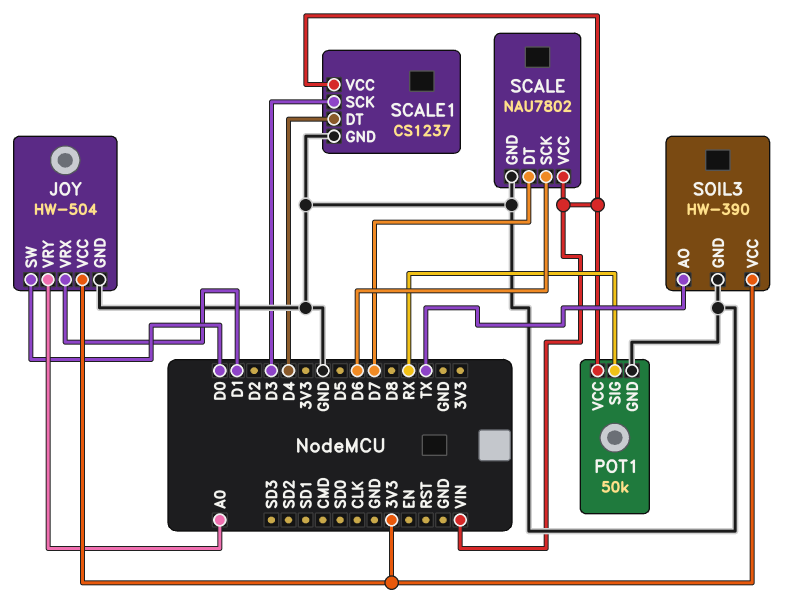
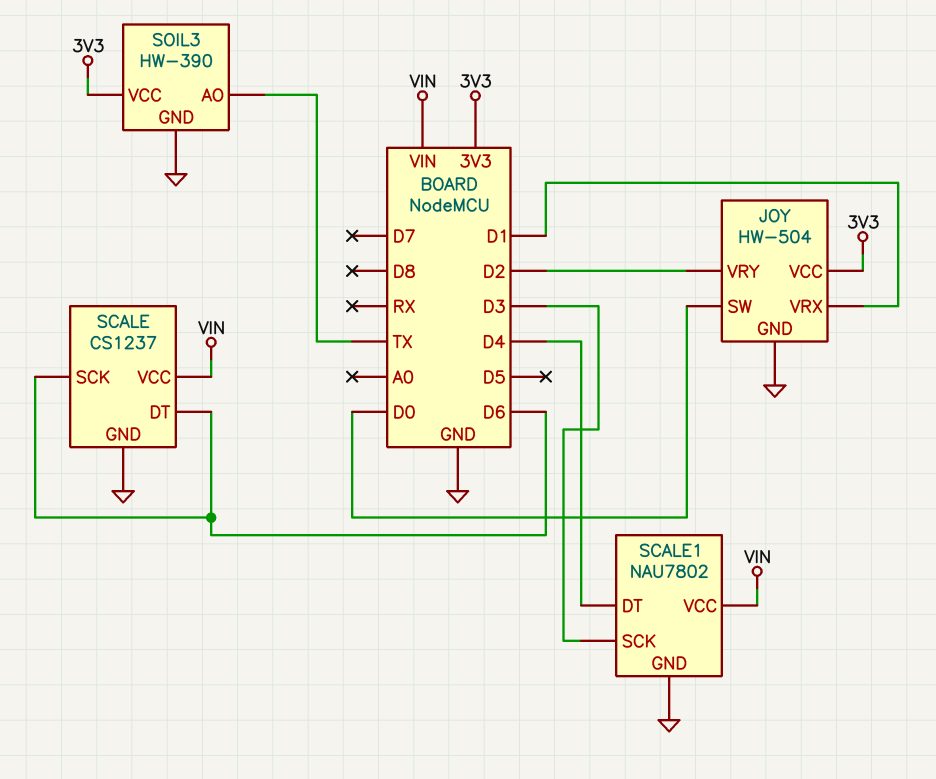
JOY pin VRY: A0 -> D2
POT1: 50k -> none
POT1 pin GND: GND -> none
POT1 pin SIG: RX -> none
POT1 pin VCC: VIN -> none
SCALE: NAU7802 -> CS1237
SCALE pin DT: D7 -> D6
SCALE1: CS1237 -> NAU7802

